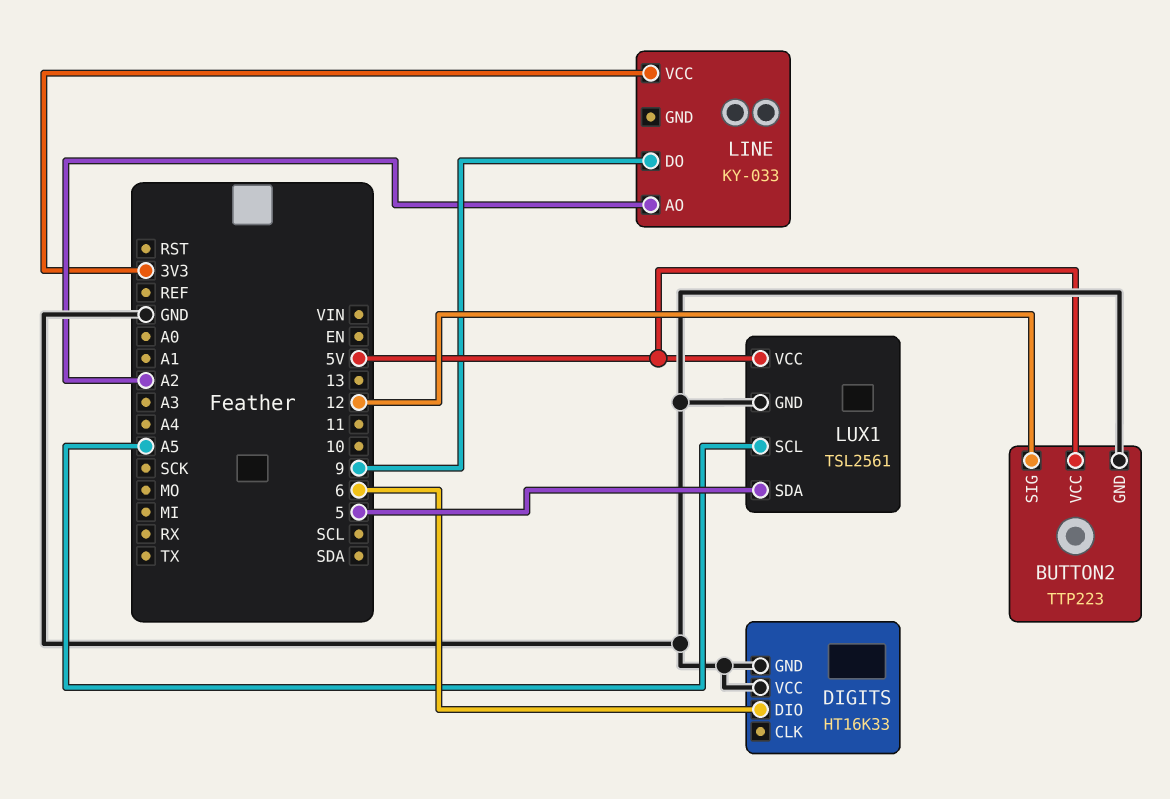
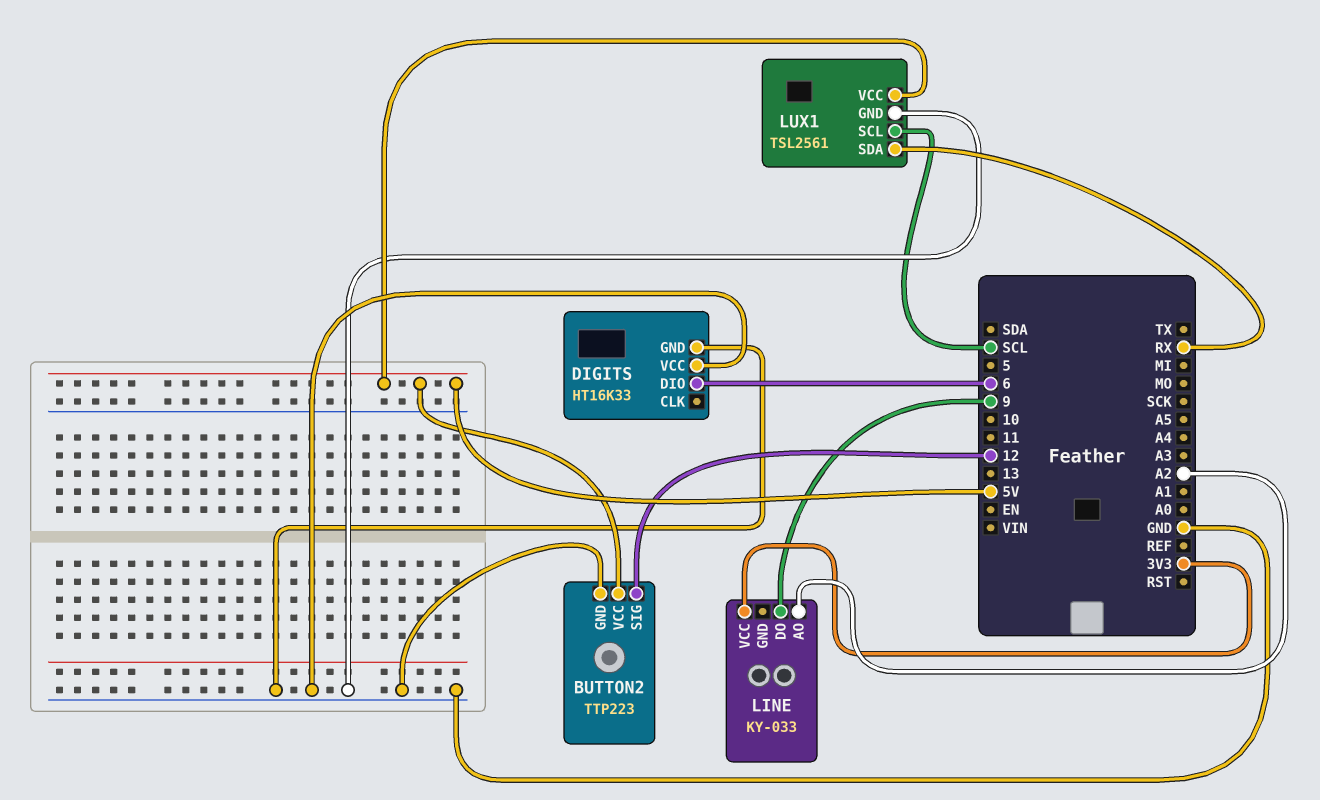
LUX1 pin SCL: A5 -> SCL
LUX1 pin SDA: 5 -> RX

